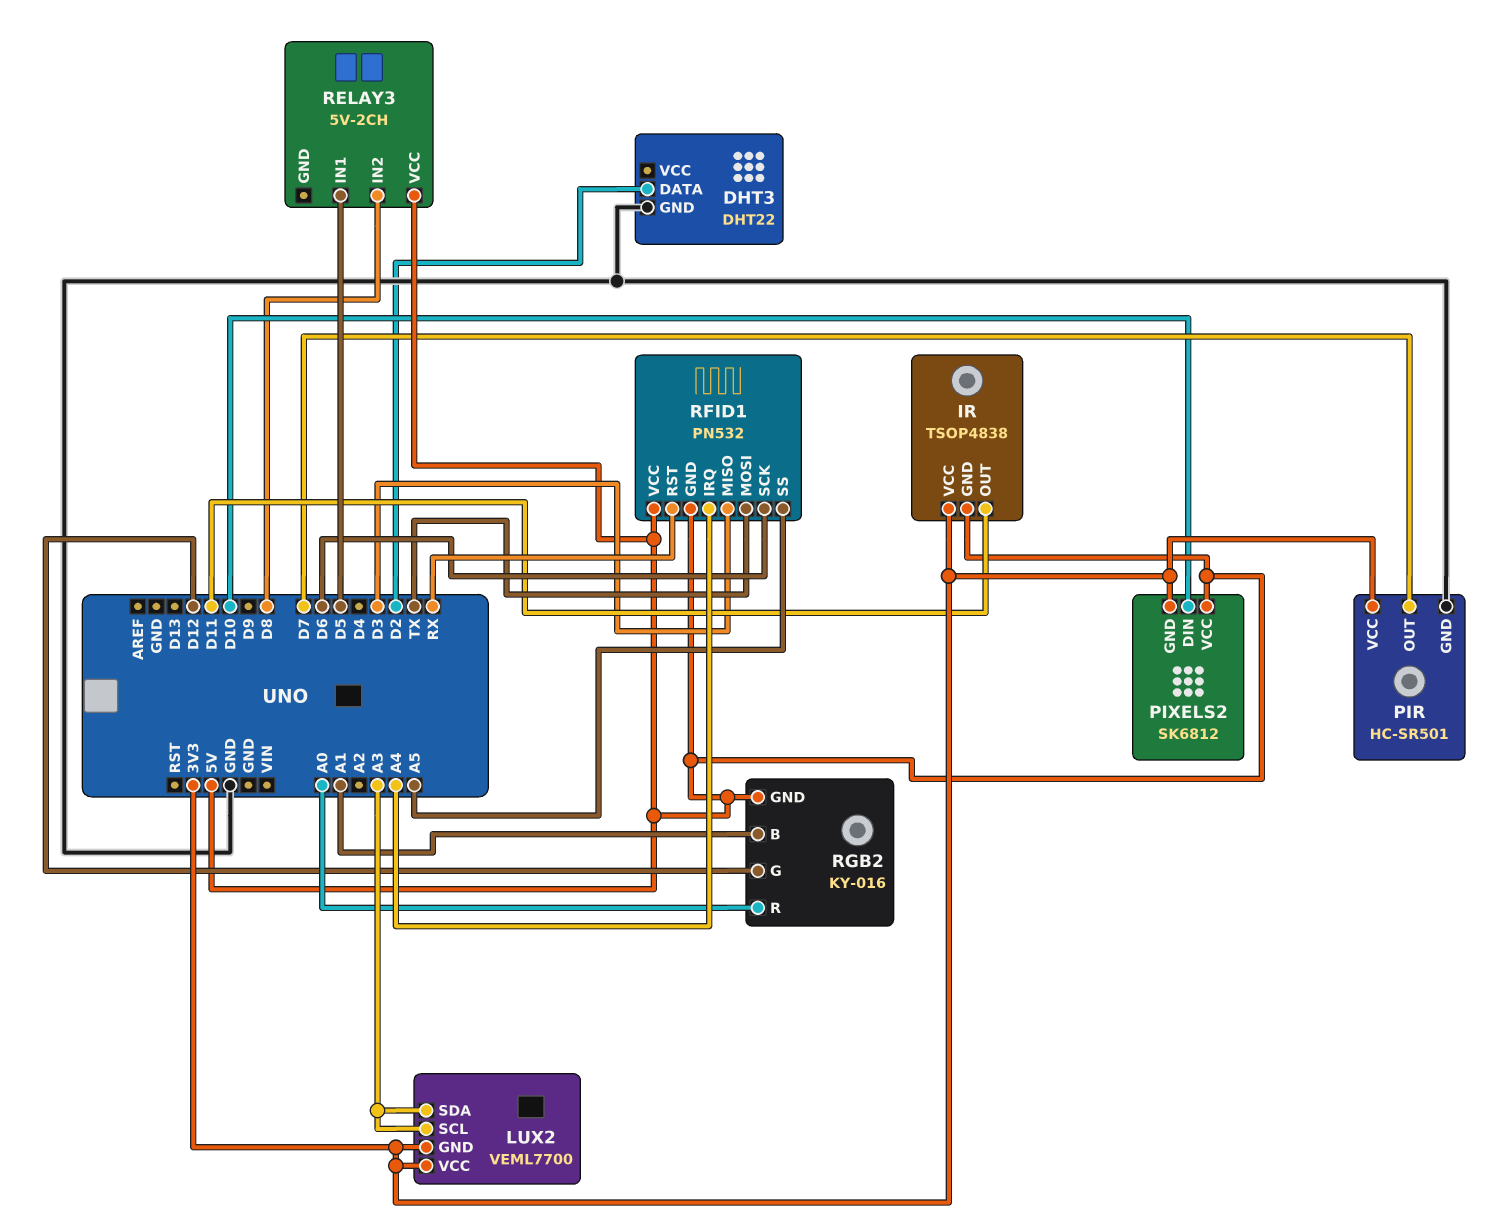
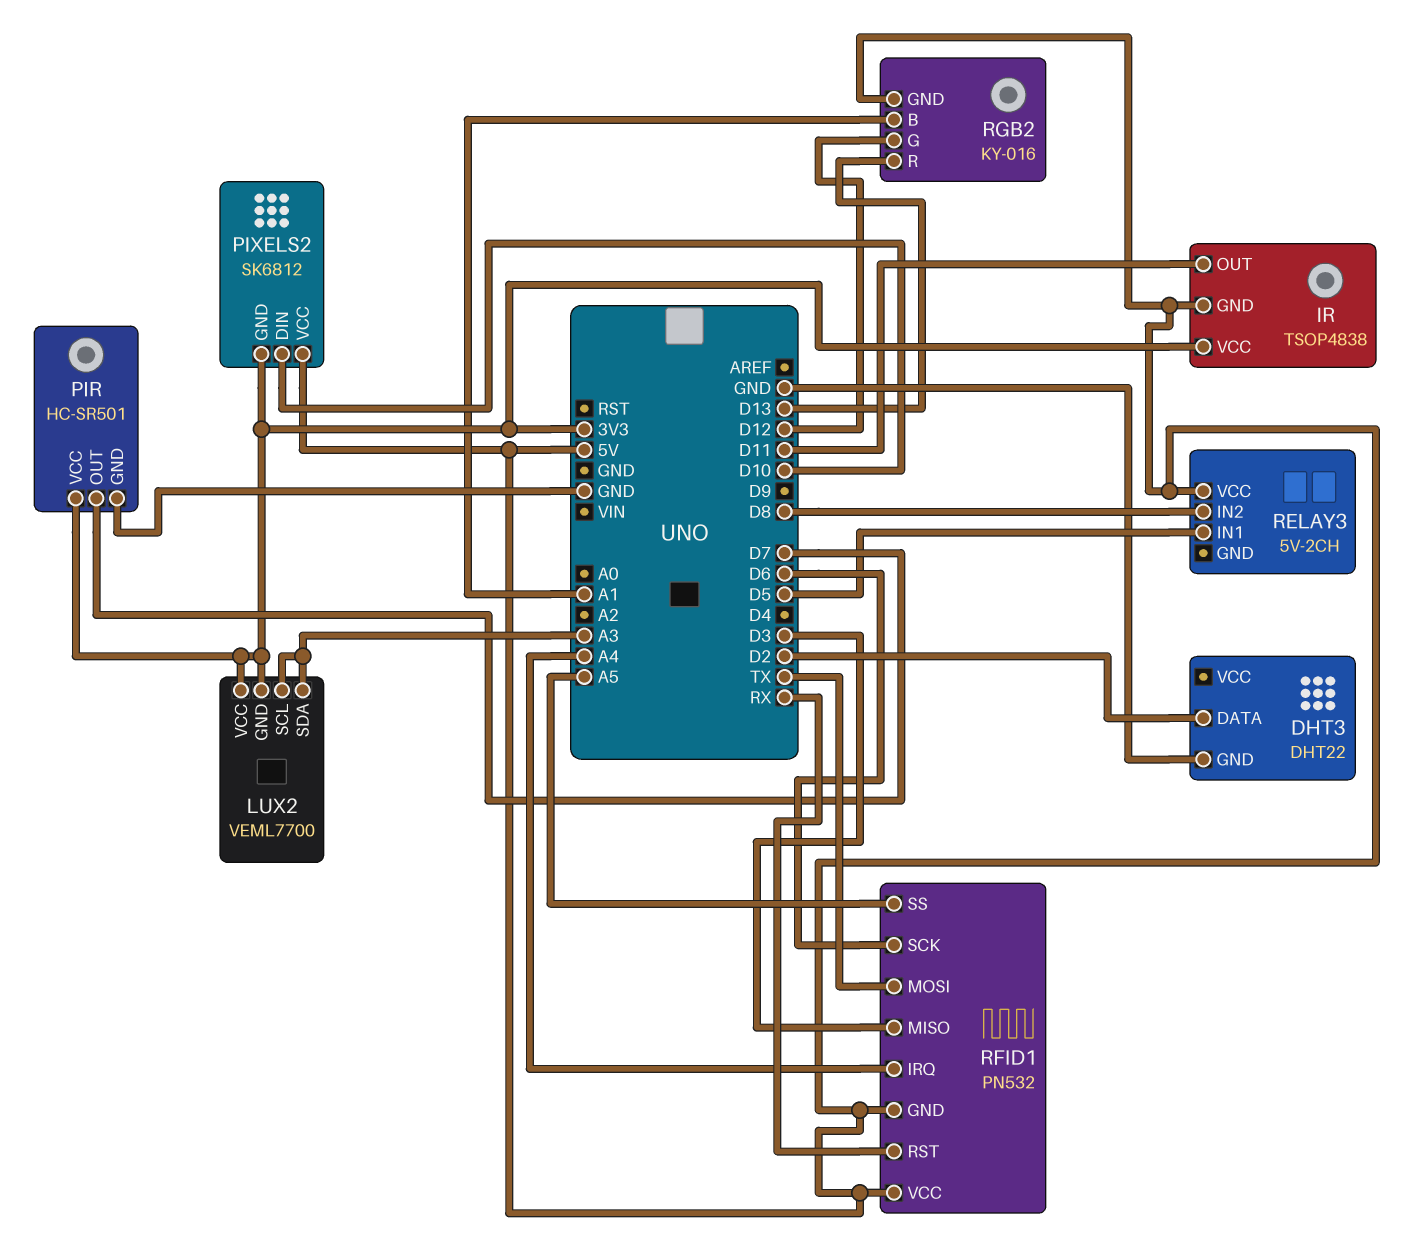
RGB2 pin R: A0 -> D13

